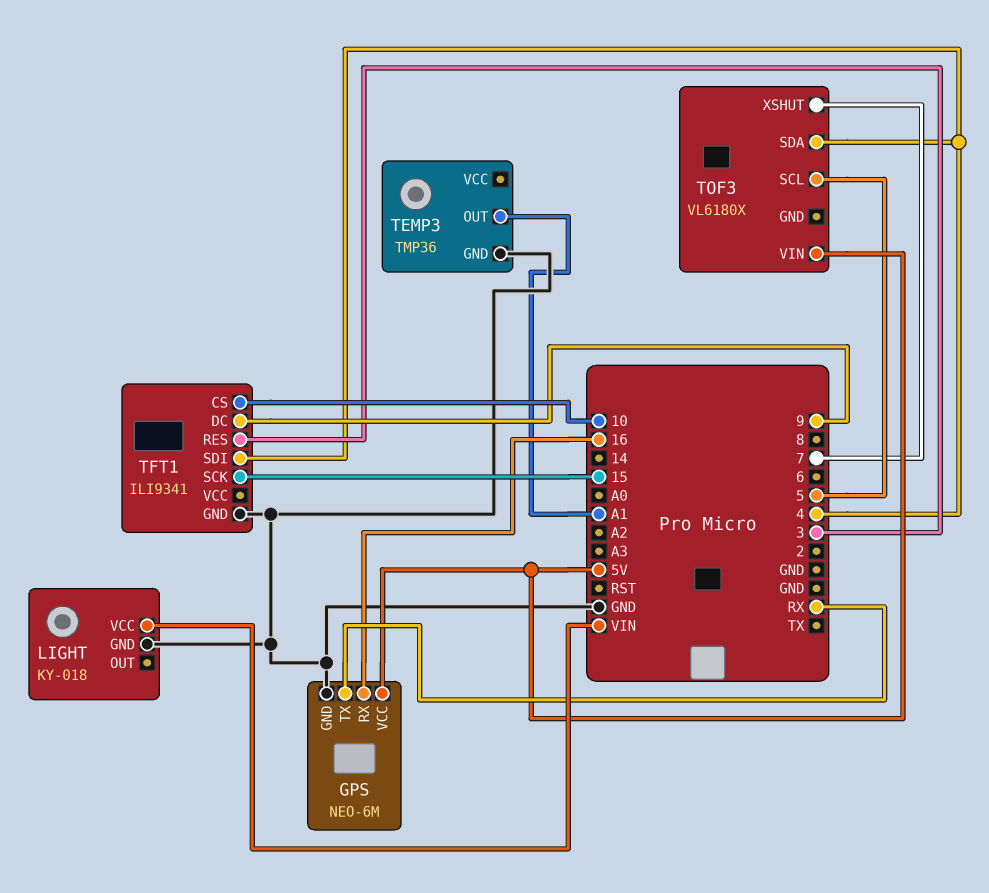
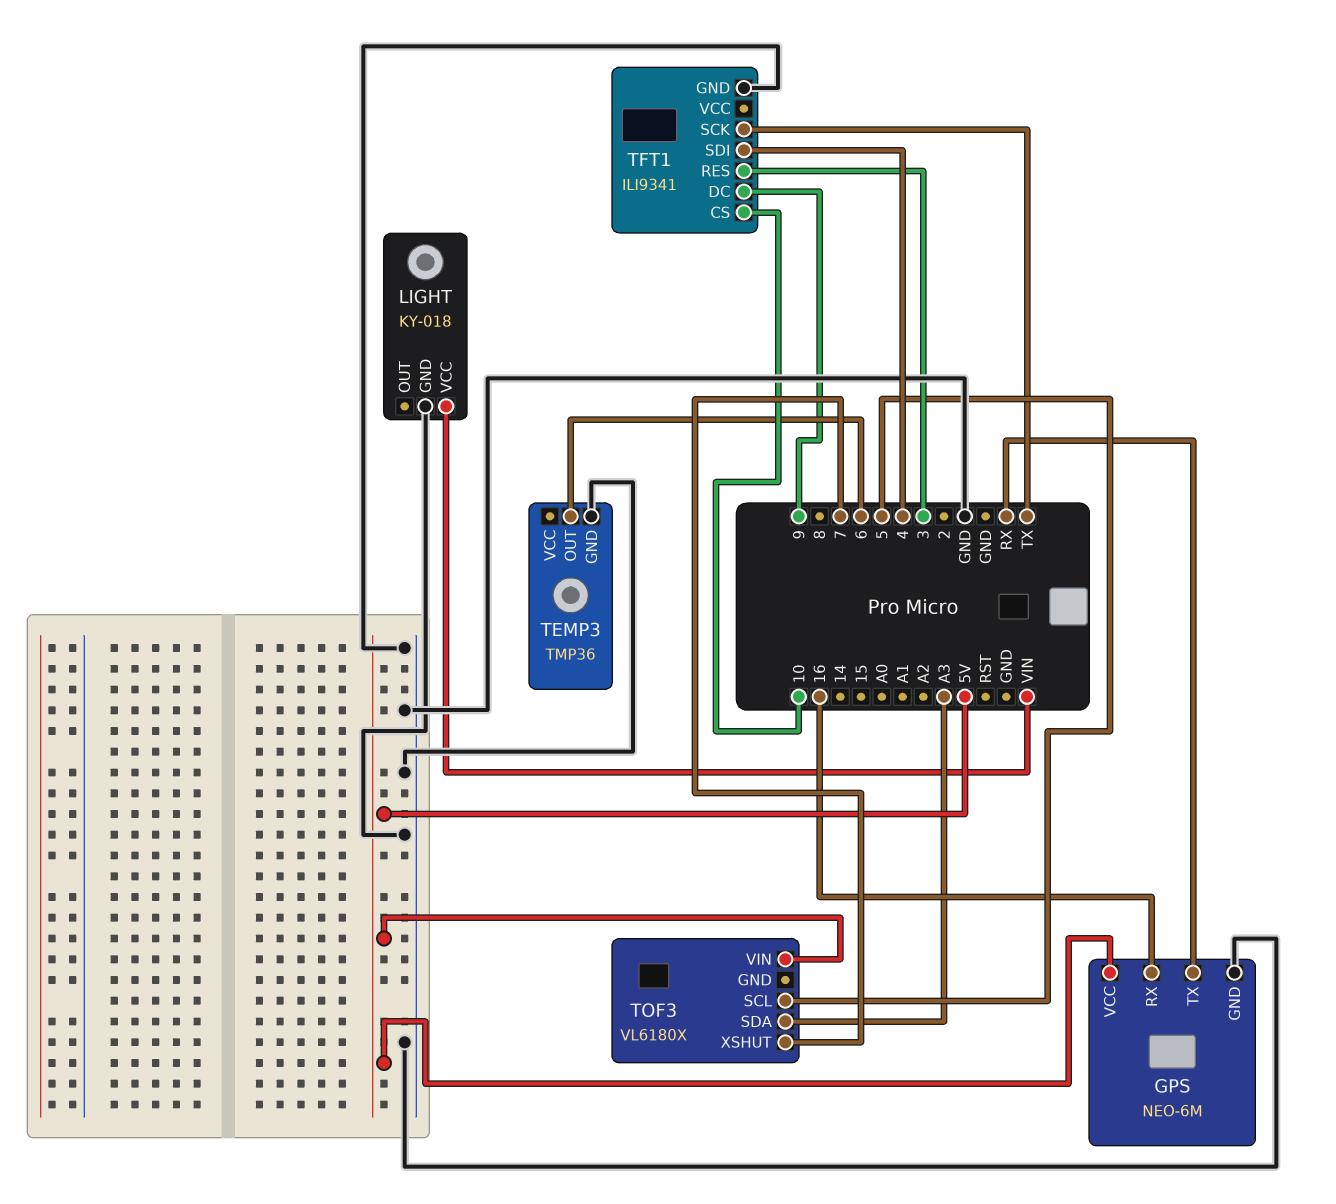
TEMP3 pin OUT: A1 -> 6
TFT1 pin SCK: 15 -> TX
TOF3 pin SDA: 4 -> A3

